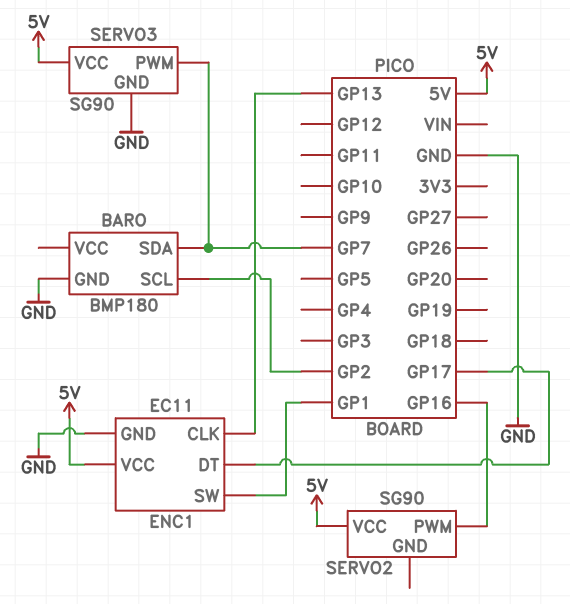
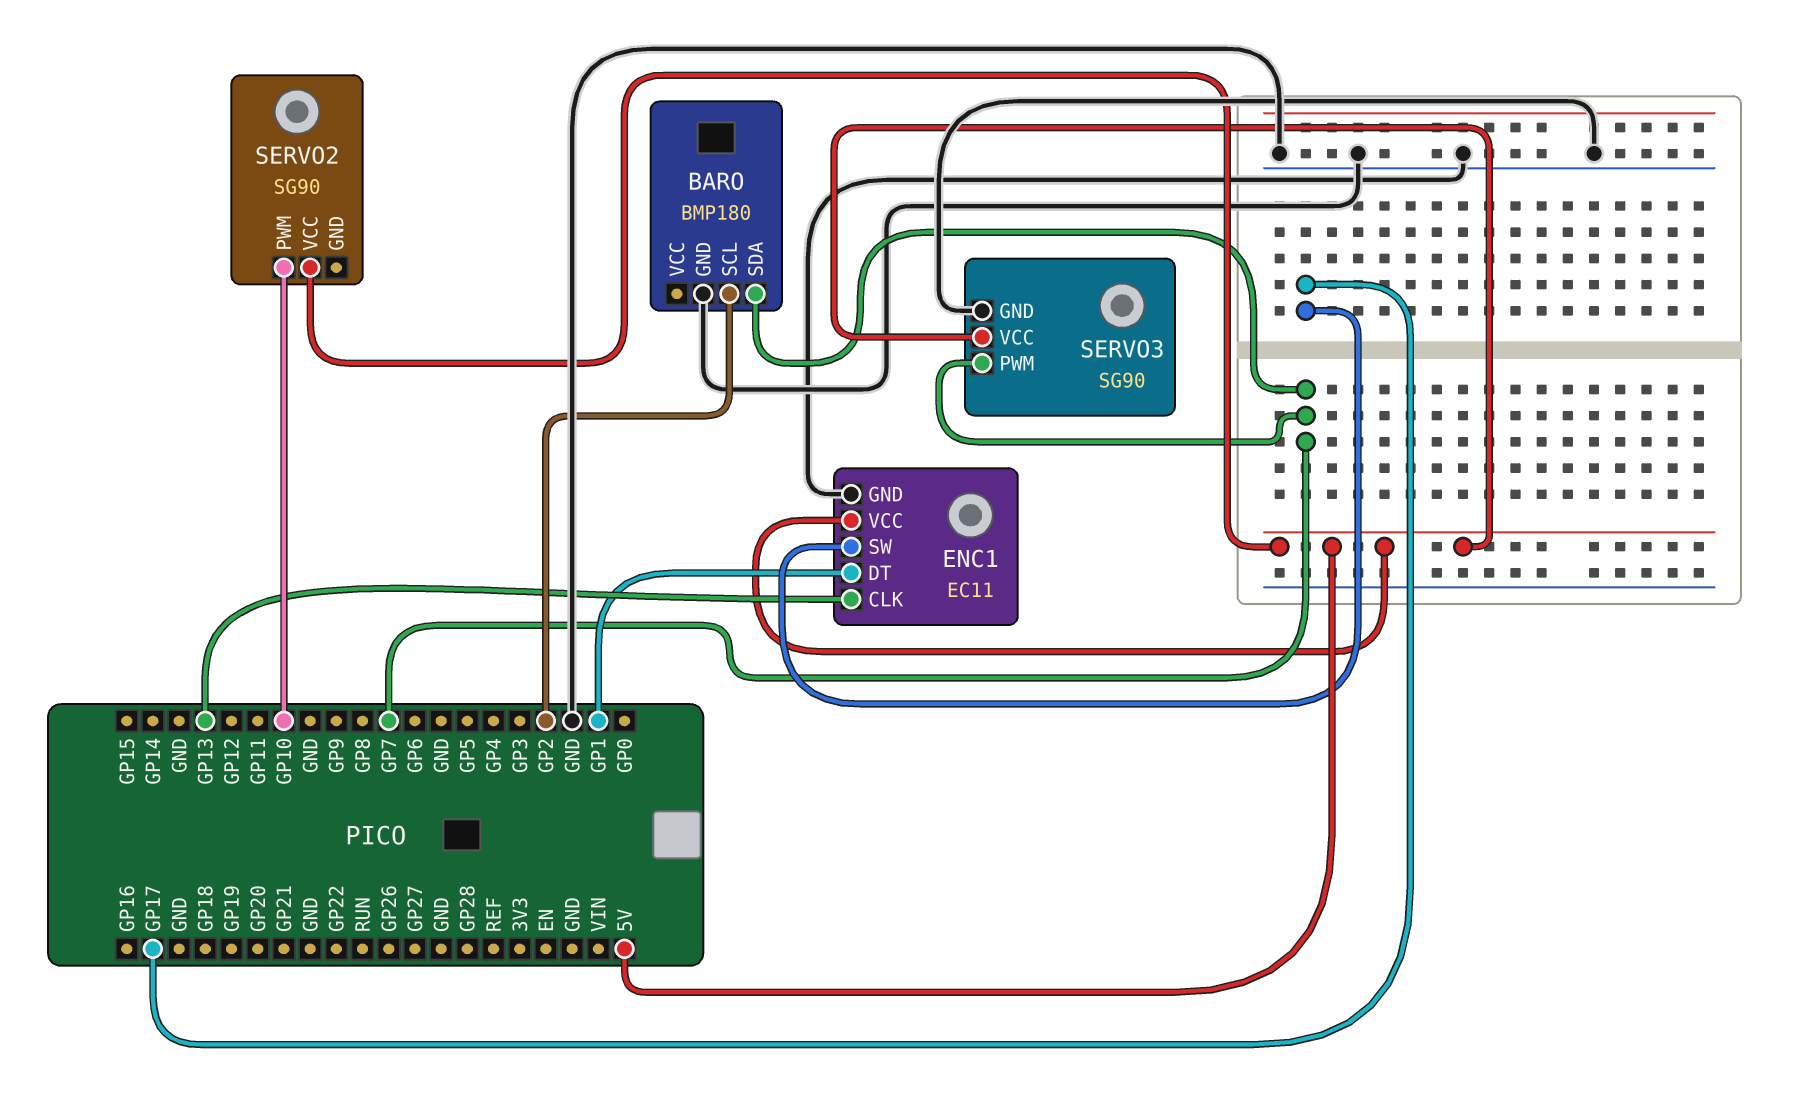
ENC1 pin DT: GP17 -> GP1
ENC1 pin SW: GP1 -> GP17
SERVO2 pin PWM: GP16 -> GP10

